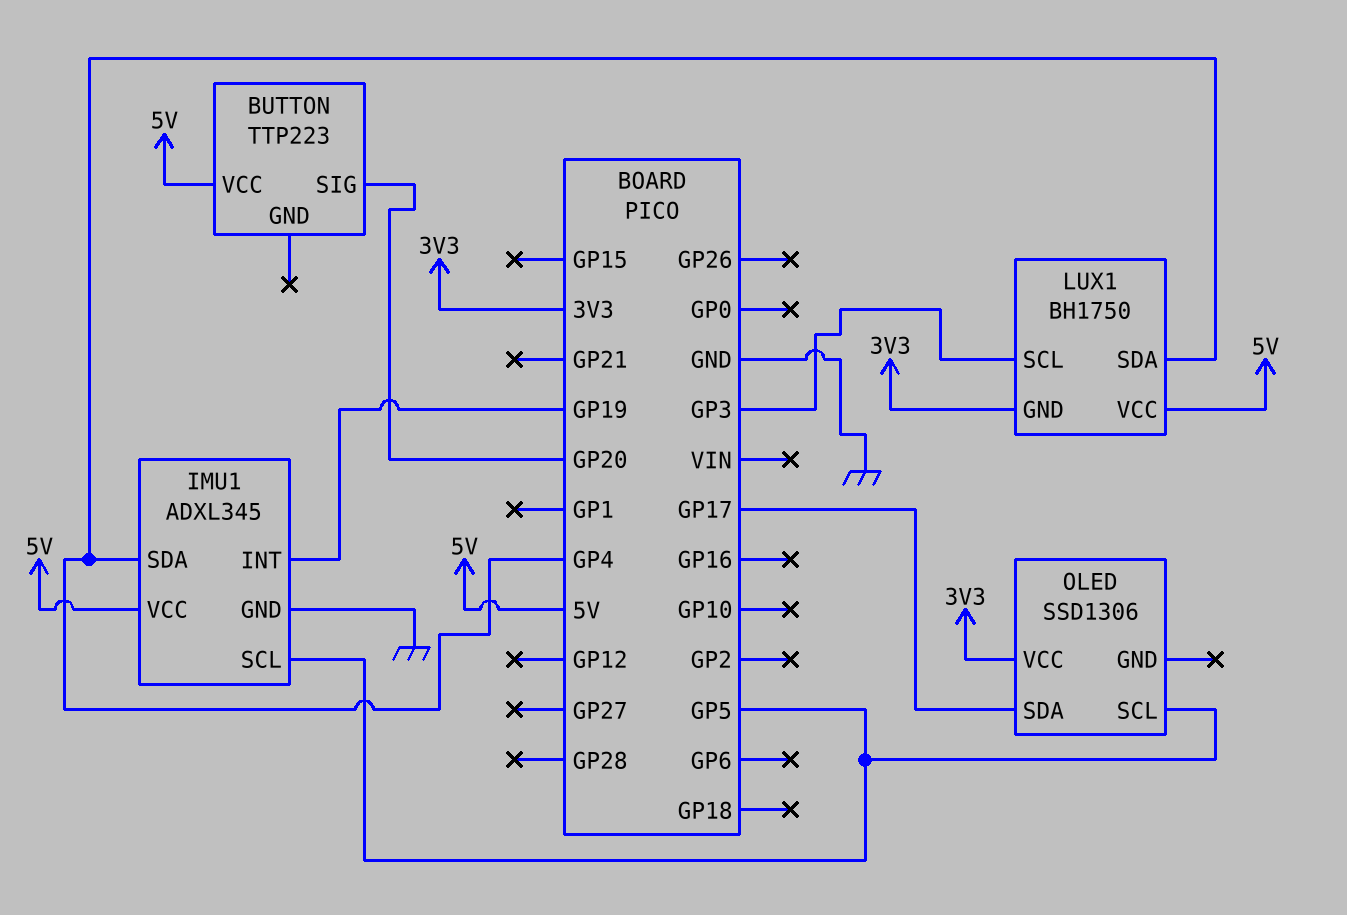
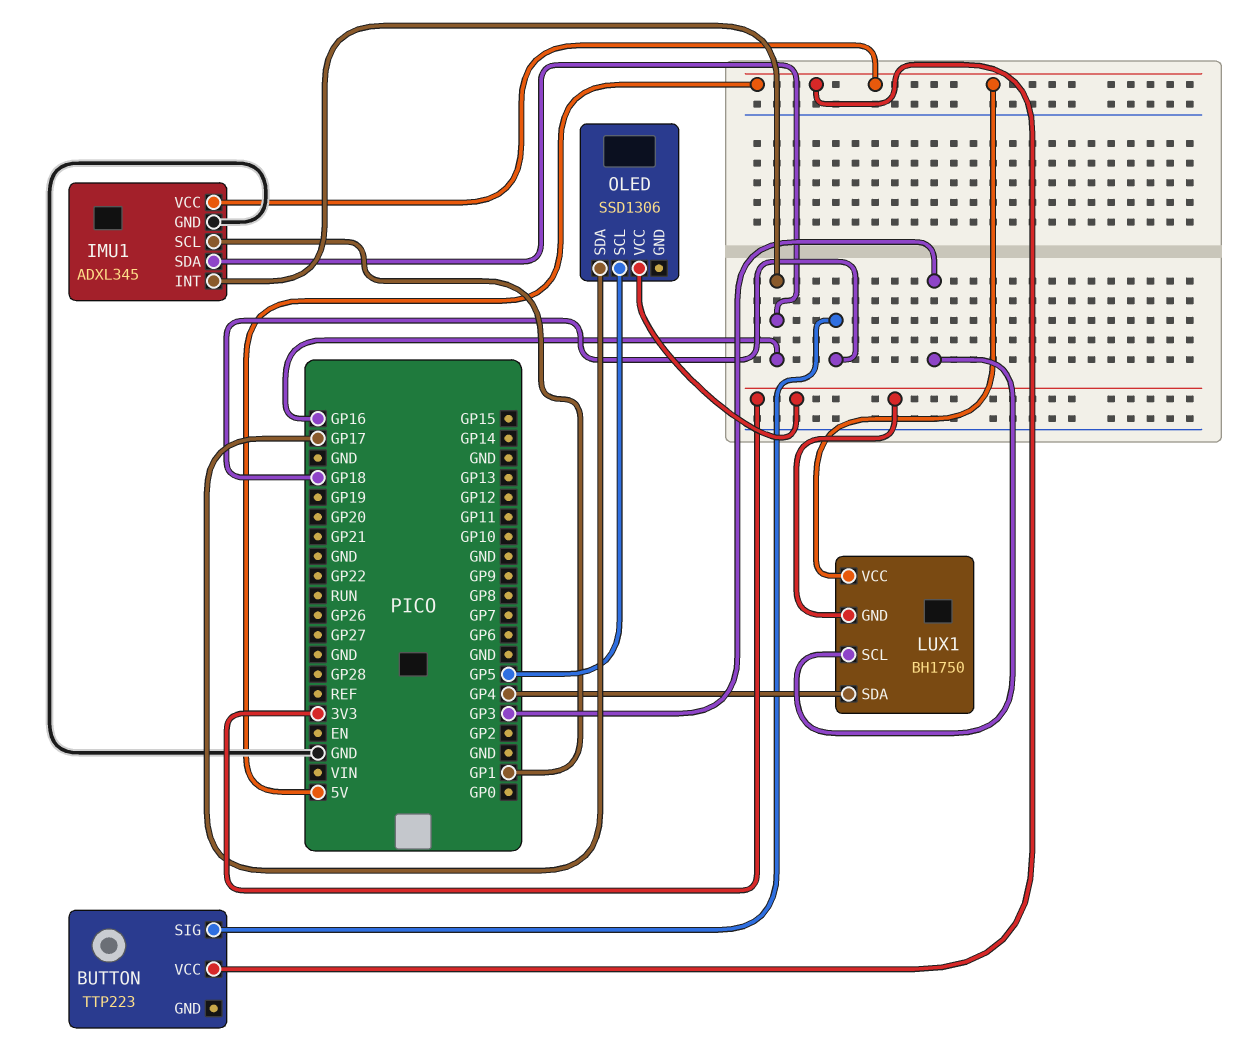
BUTTON pin SIG: GP20 -> GP18
IMU1 pin INT: GP19 -> GP16
IMU1 pin SCL: GP5 -> GP1
IMU1 pin SDA: GP4 -> GP16

